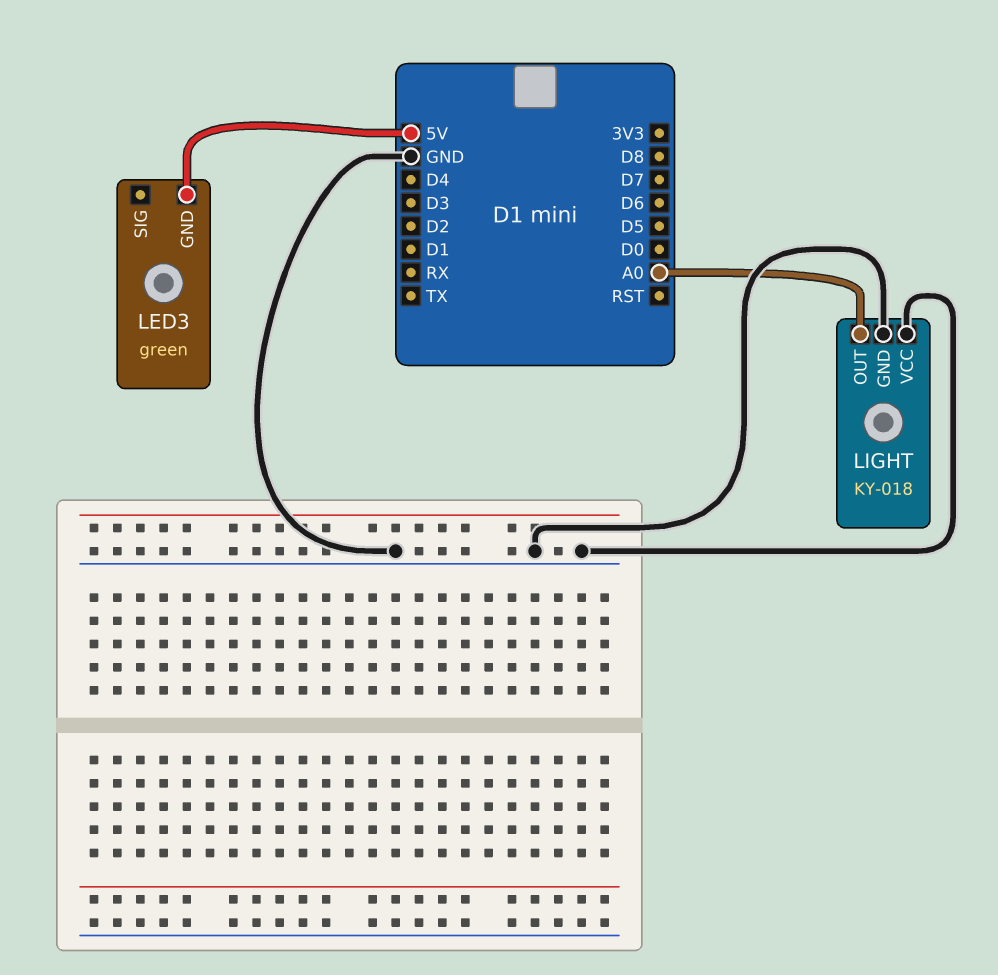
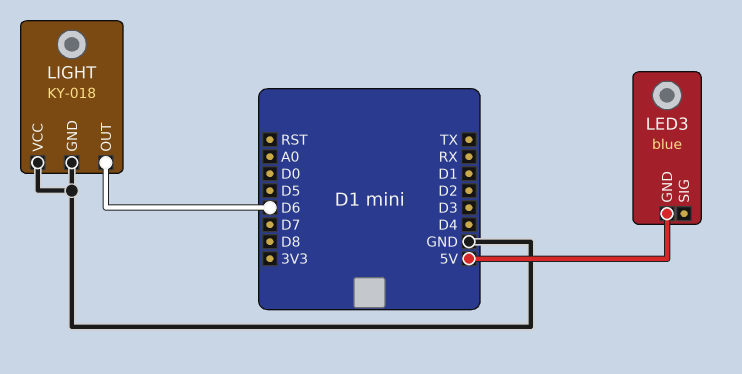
LED3: green -> blue
LIGHT pin OUT: A0 -> D6

